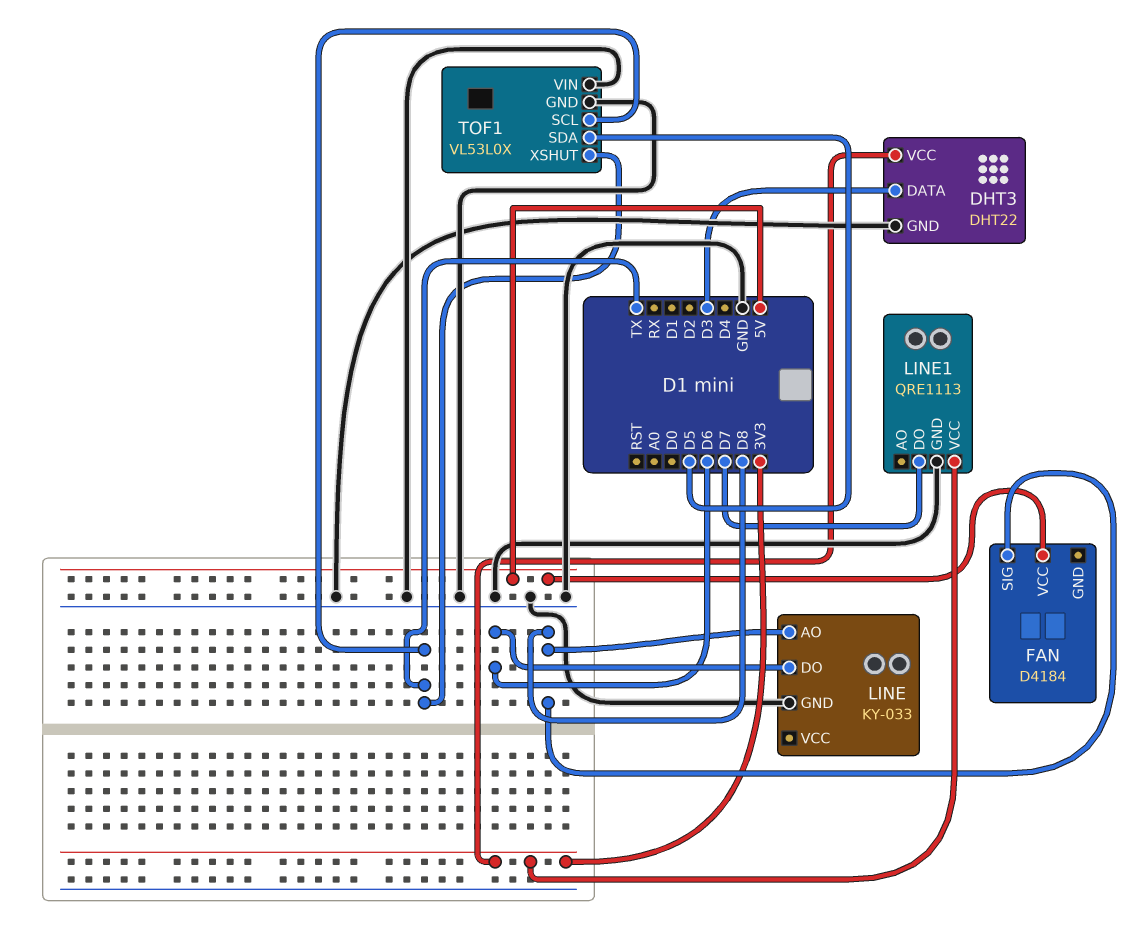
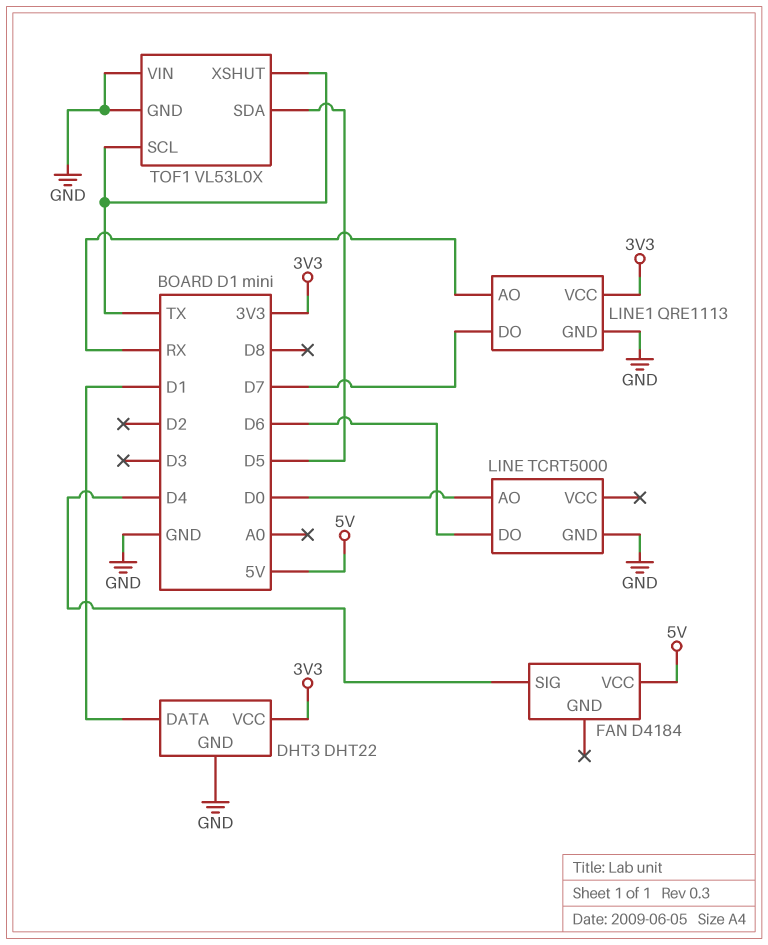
DHT3 pin DATA: D3 -> D1
FAN pin SIG: D8 -> D4
LINE: KY-033 -> TCRT5000
LINE pin AO: D8 -> D0
LINE1 pin AO: none -> RX

